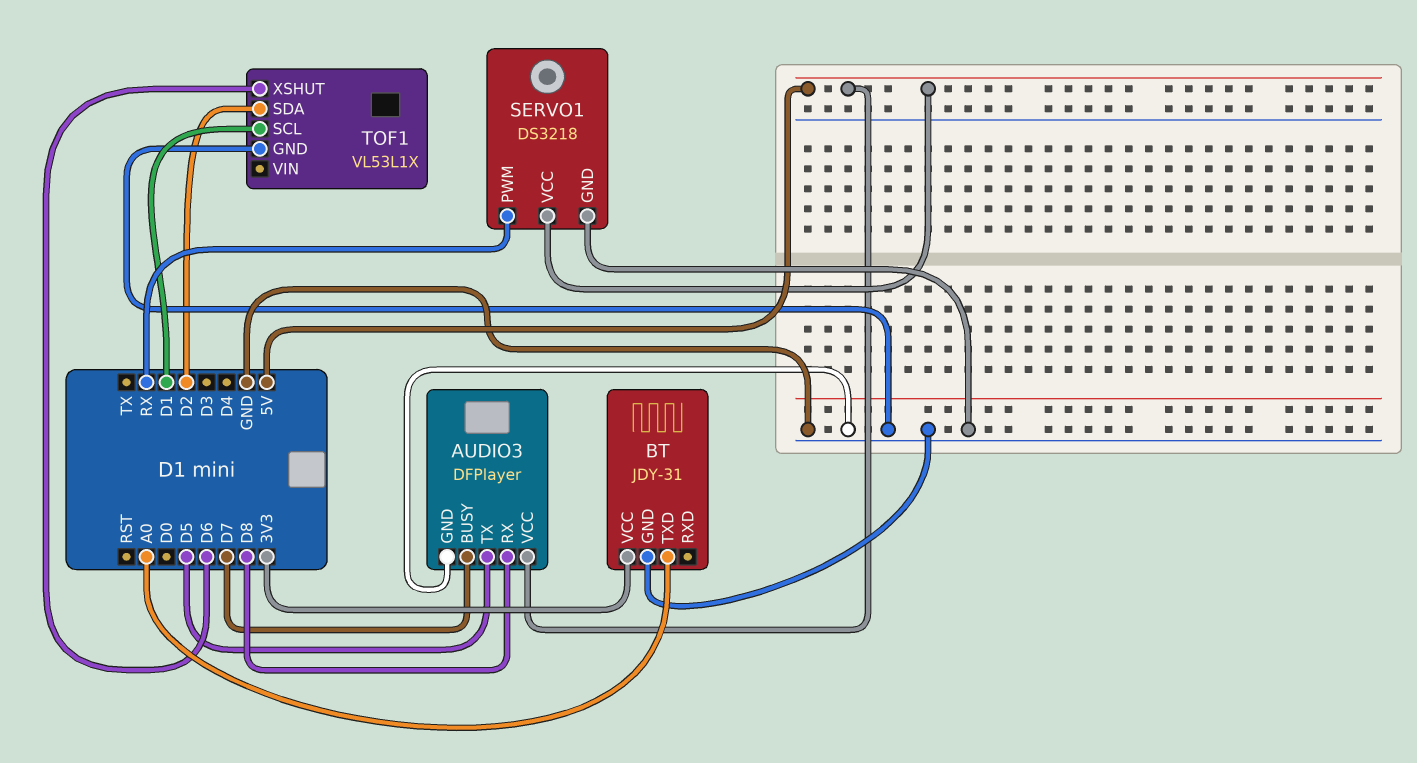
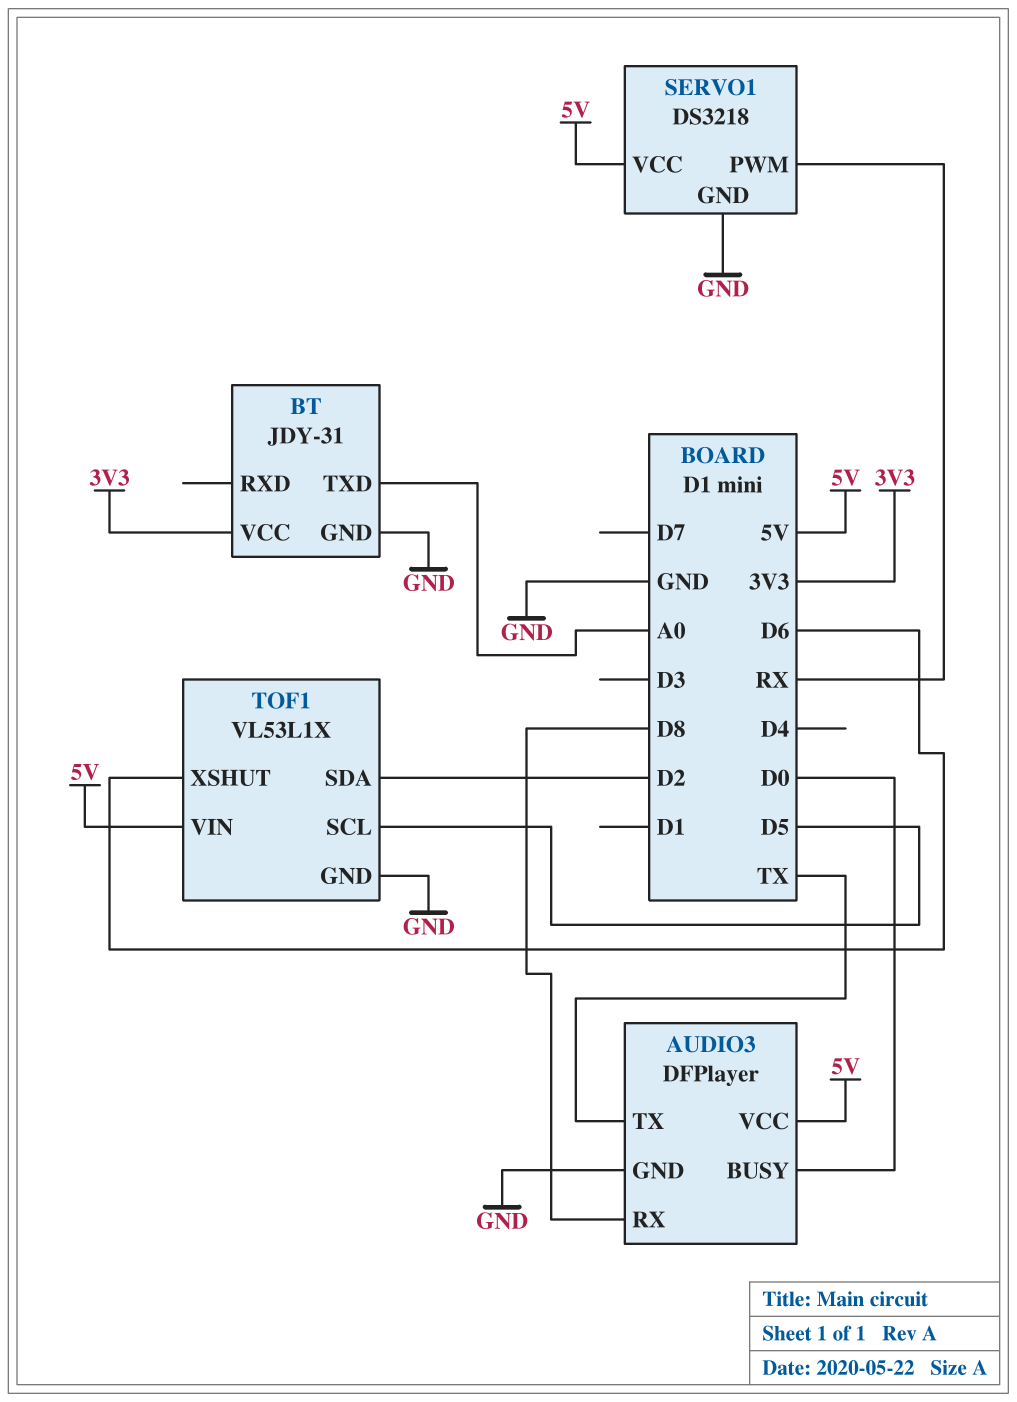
AUDIO3 pin BUSY: D7 -> D0
AUDIO3 pin TX: D5 -> TX
TOF1 pin SCL: D1 -> D5
TOF1 pin VIN: none -> 5V

